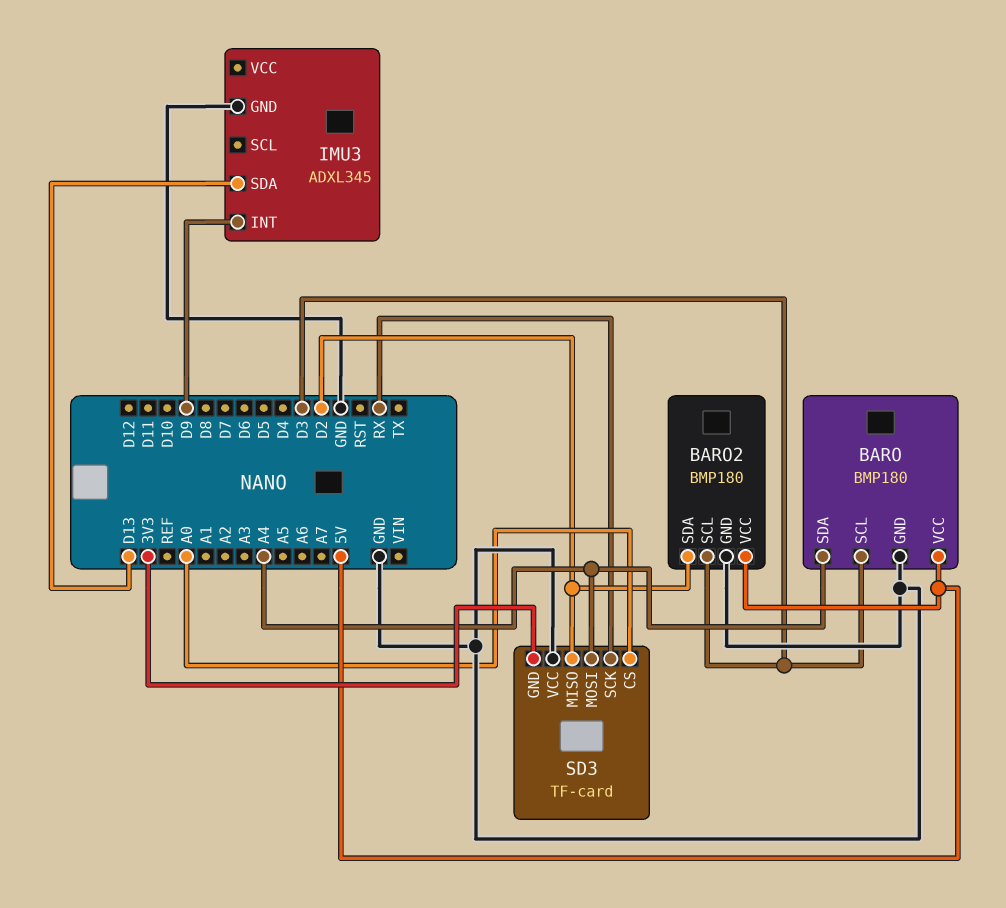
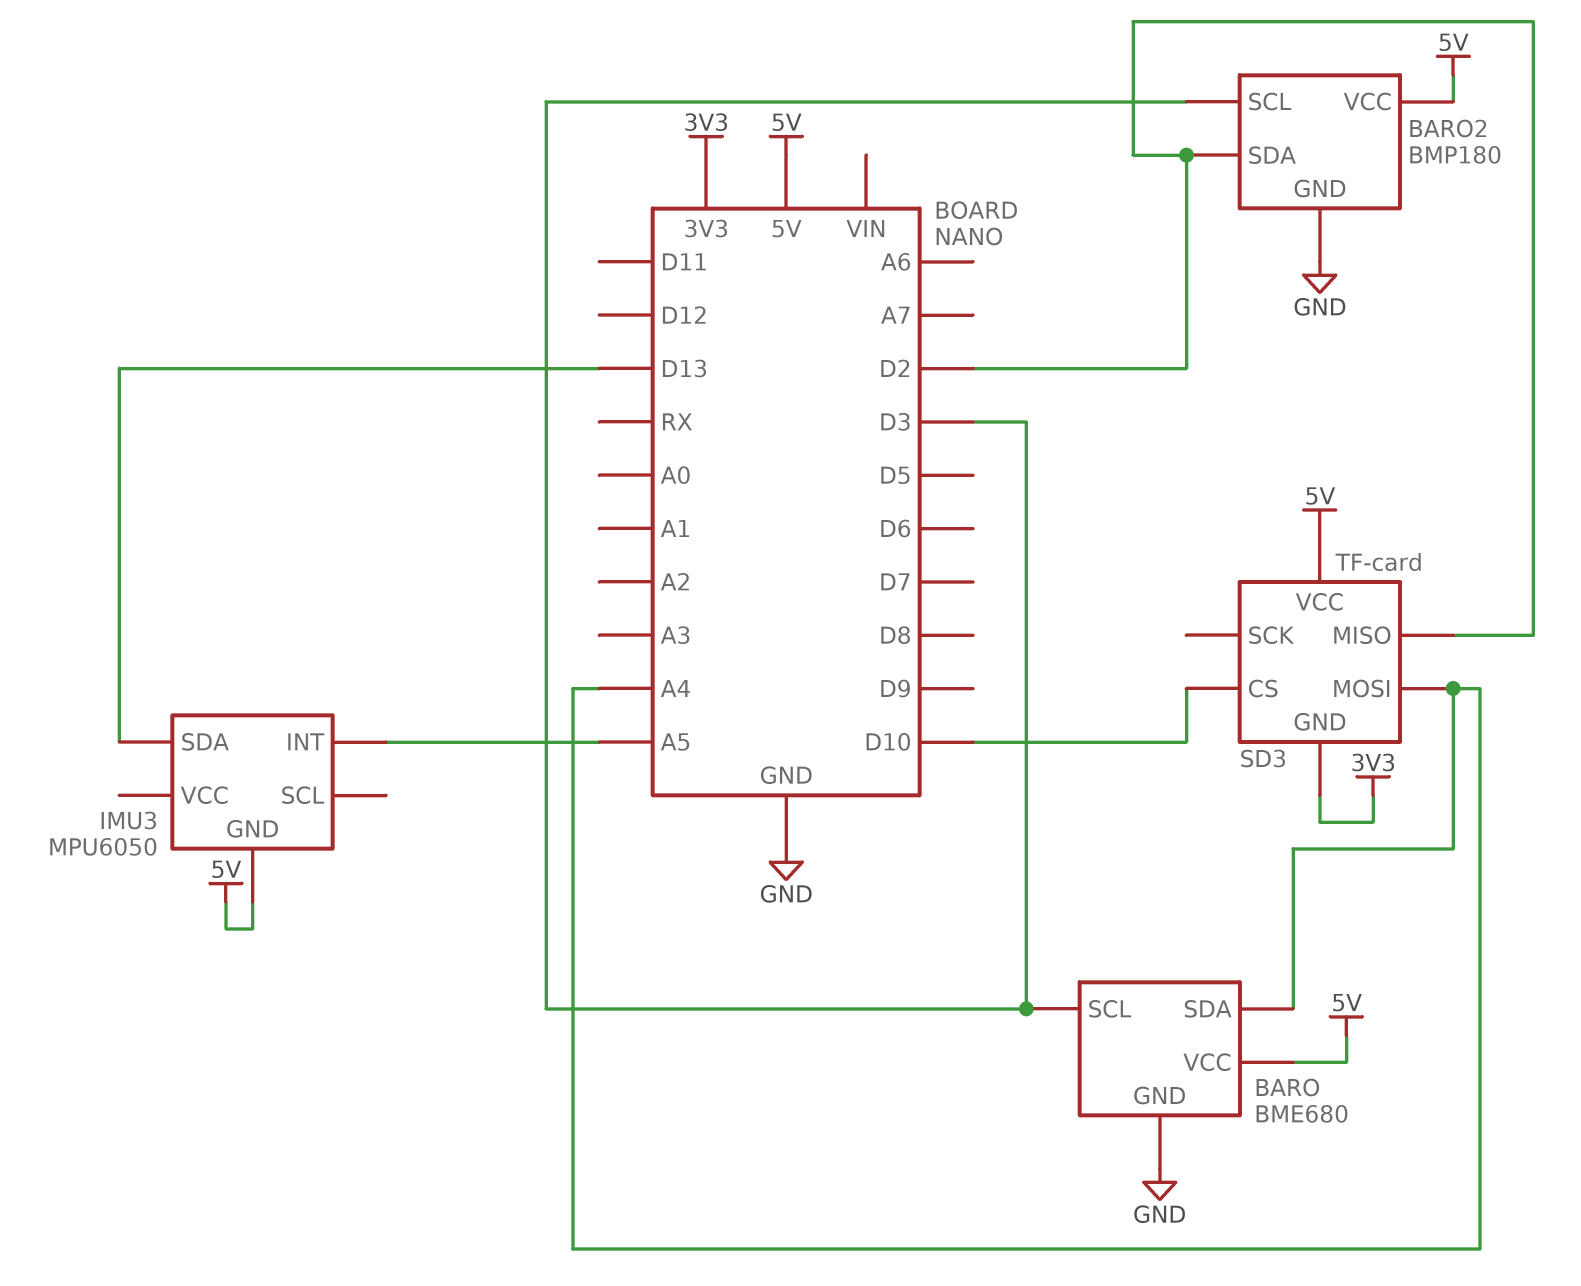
BARO: BMP180 -> BME680
IMU3: ADXL345 -> MPU6050
IMU3 pin GND: GND -> 5V
IMU3 pin INT: D9 -> A5
SD3 pin CS: A0 -> D10
SD3 pin SCK: RX -> none
SD3 pin VCC: GND -> 5V

